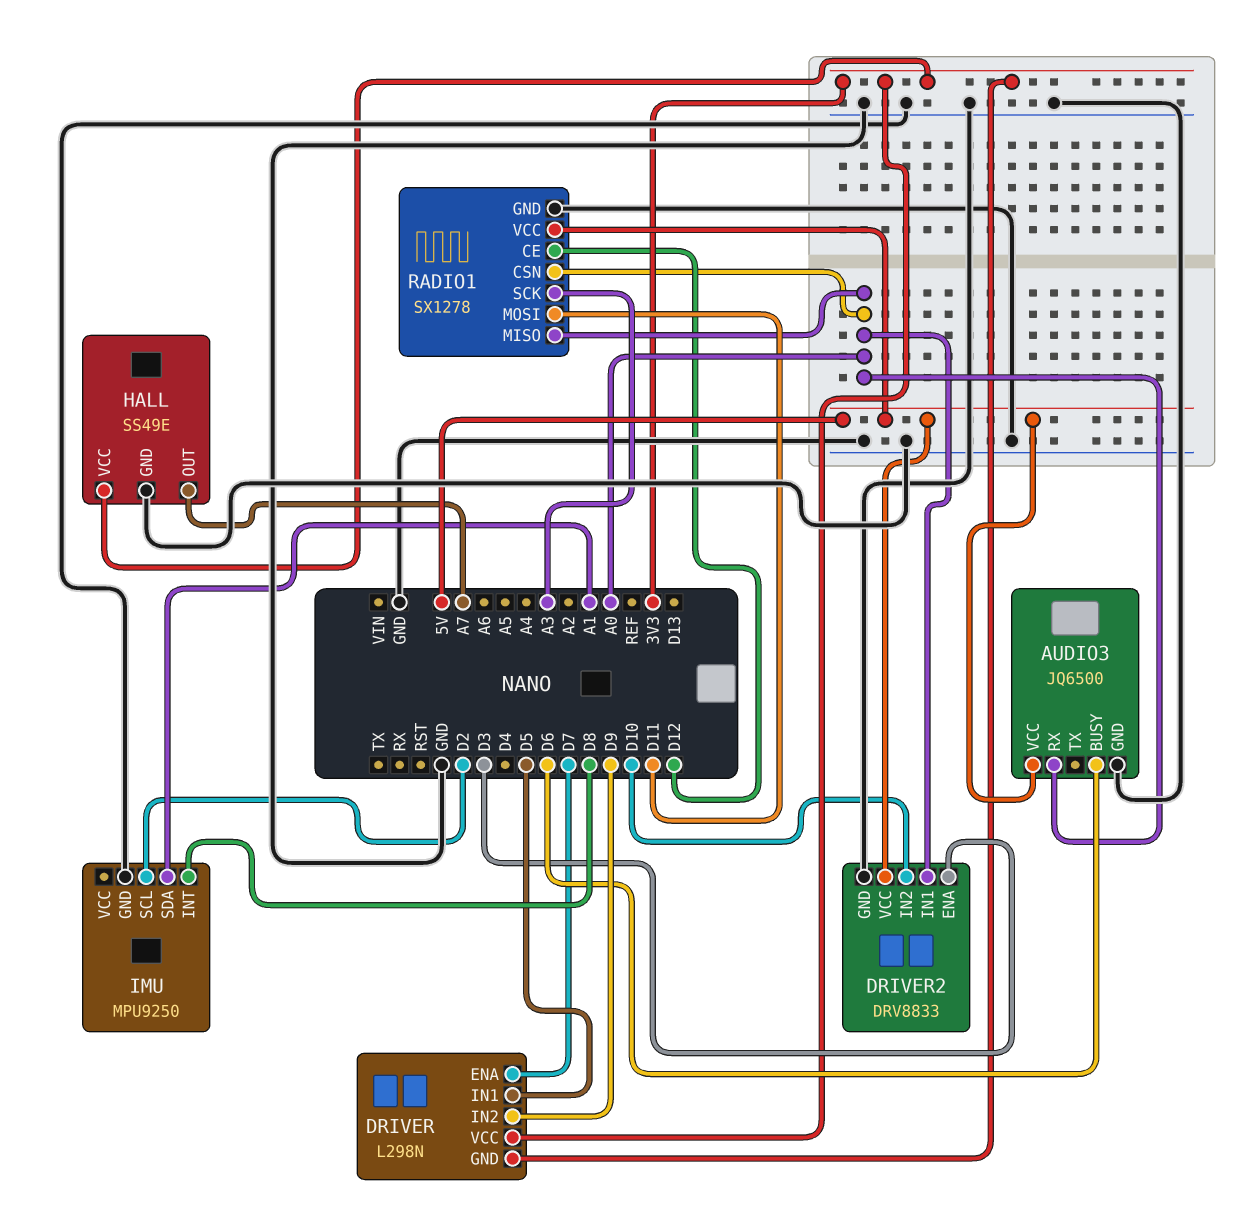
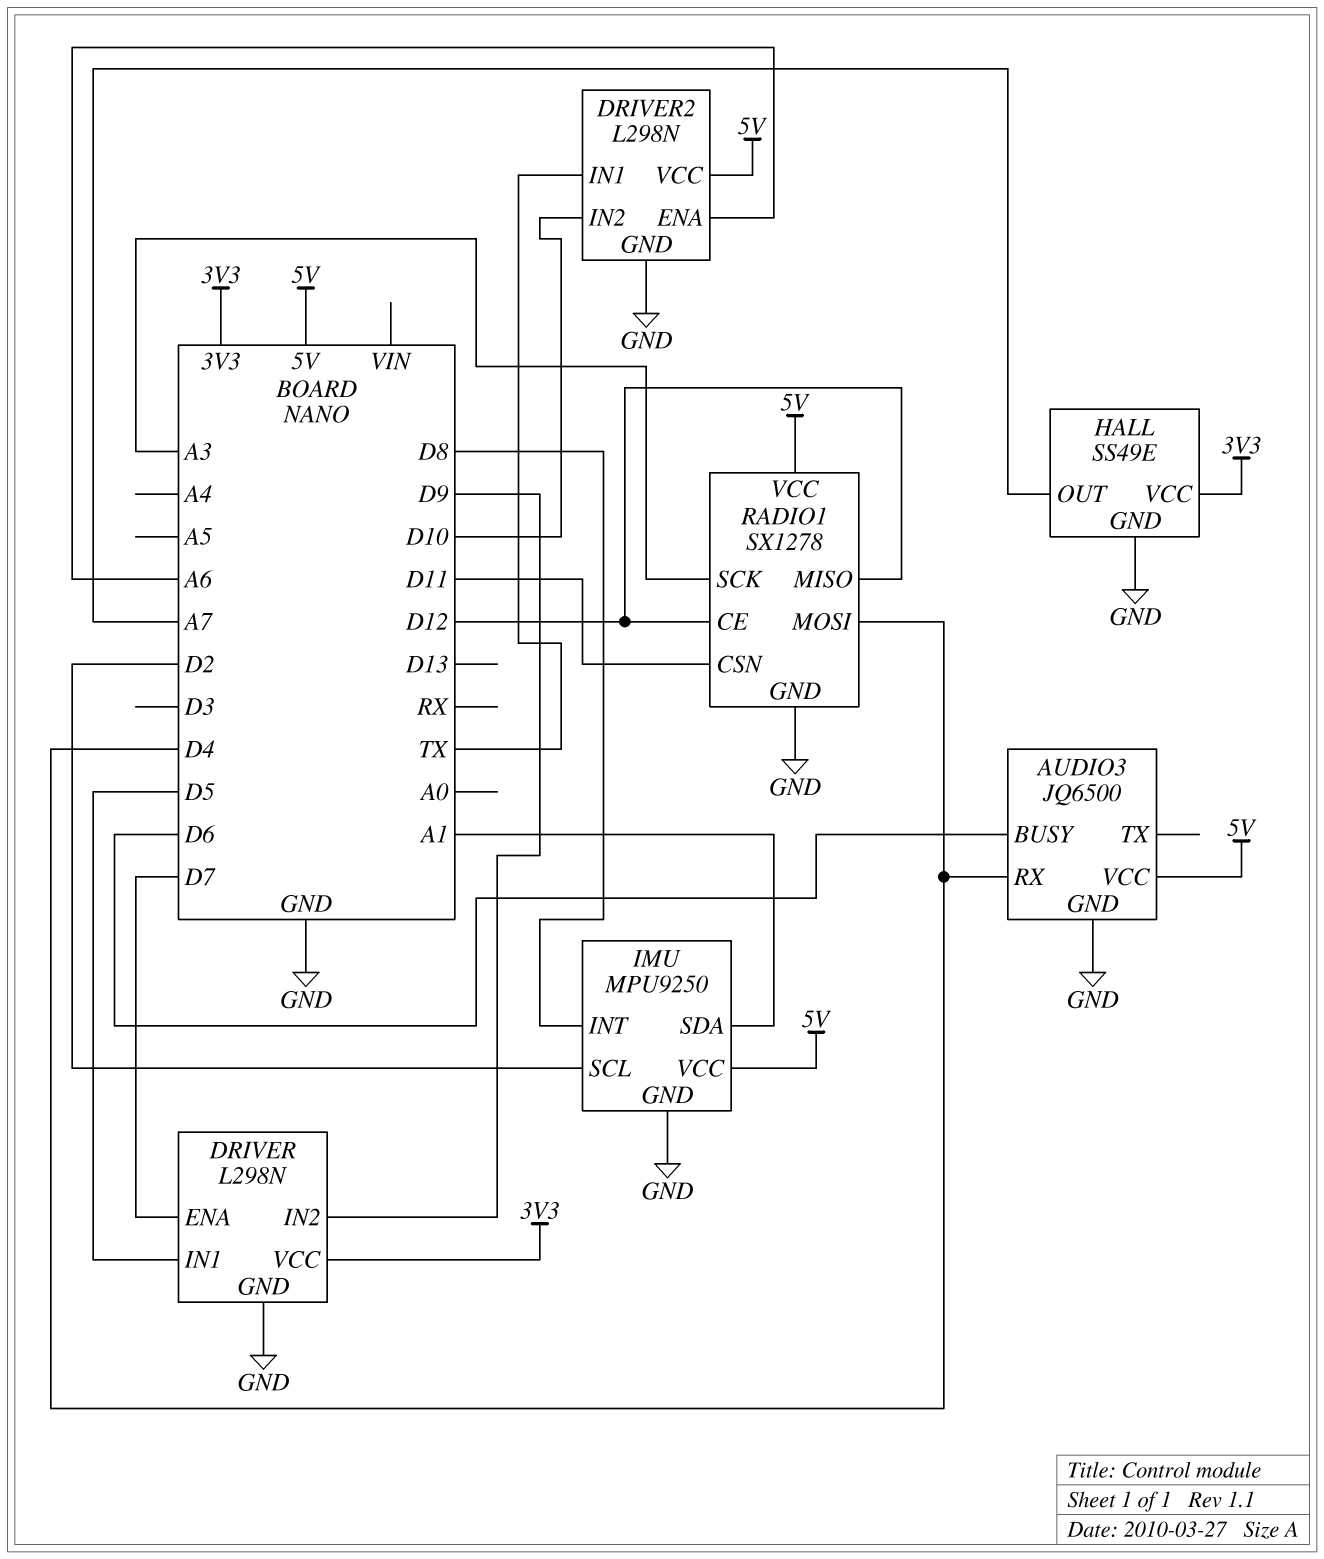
AUDIO3 pin RX: A0 -> D4
DRIVER pin GND: 3V3 -> GND
DRIVER2: DRV8833 -> L298N
DRIVER2 pin ENA: D3 -> A6
DRIVER2 pin IN1: A0 -> TX
IMU pin VCC: none -> 5V
RADIO1 pin CSN: A0 -> D11
RADIO1 pin MISO: A0 -> D12
RADIO1 pin MOSI: D11 -> D4

